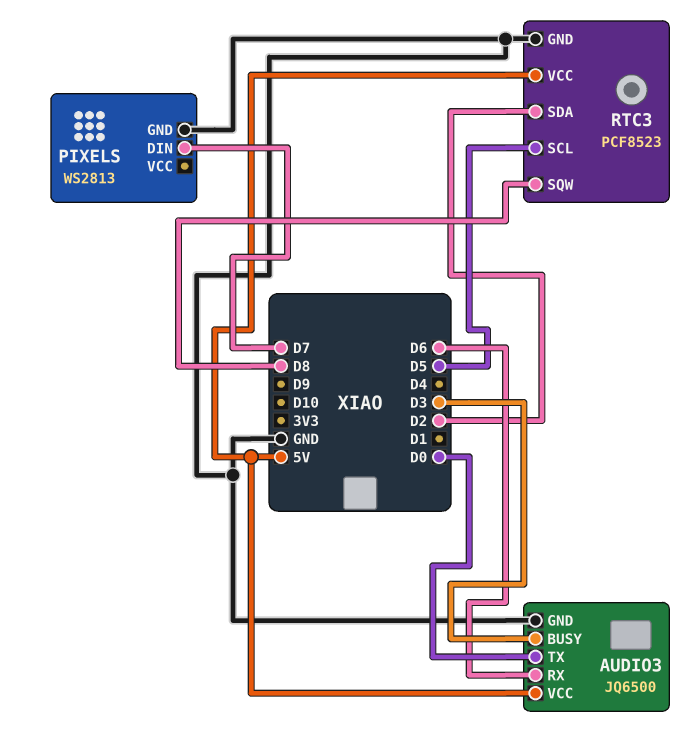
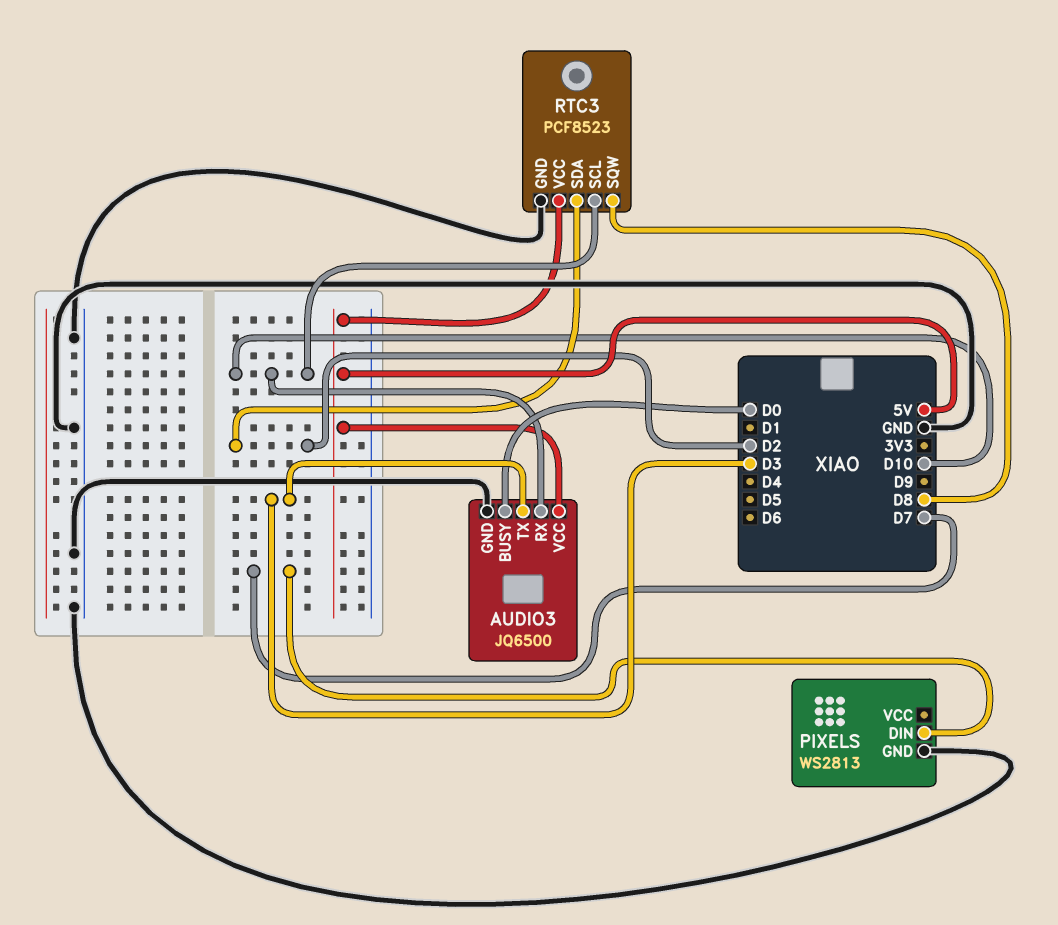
AUDIO3 pin BUSY: D3 -> D0
AUDIO3 pin RX: D6 -> D10
AUDIO3 pin TX: D0 -> D3
RTC3 pin SCL: D5 -> D10

